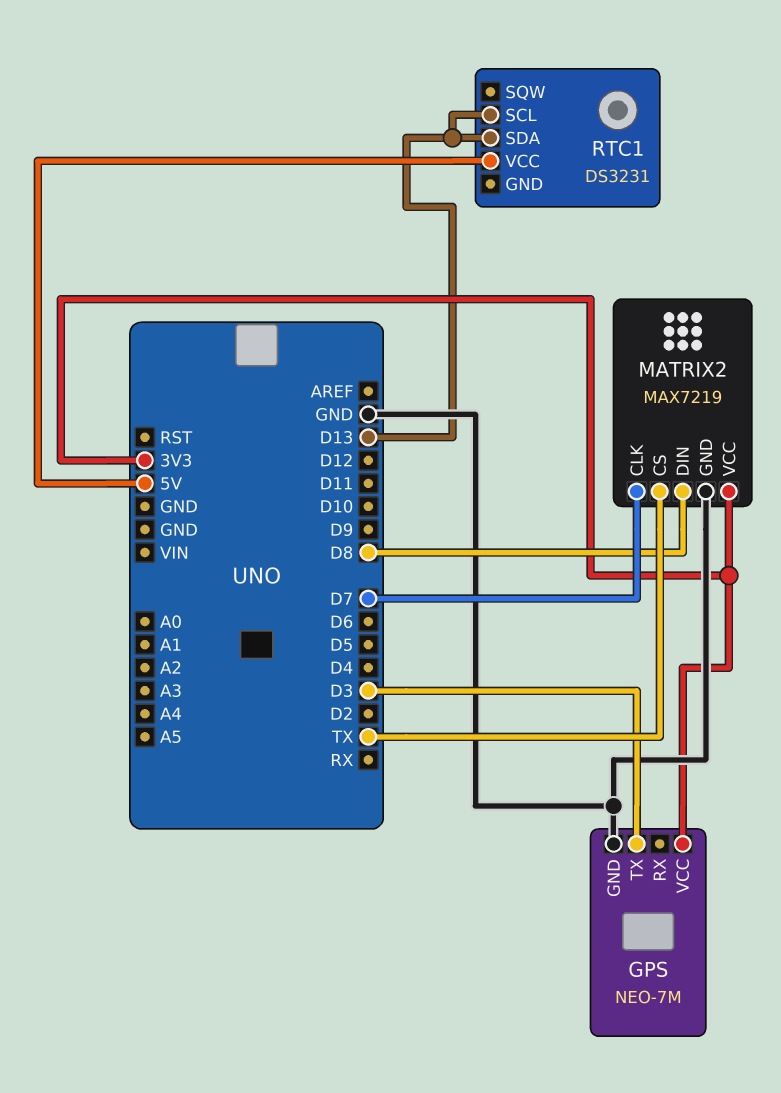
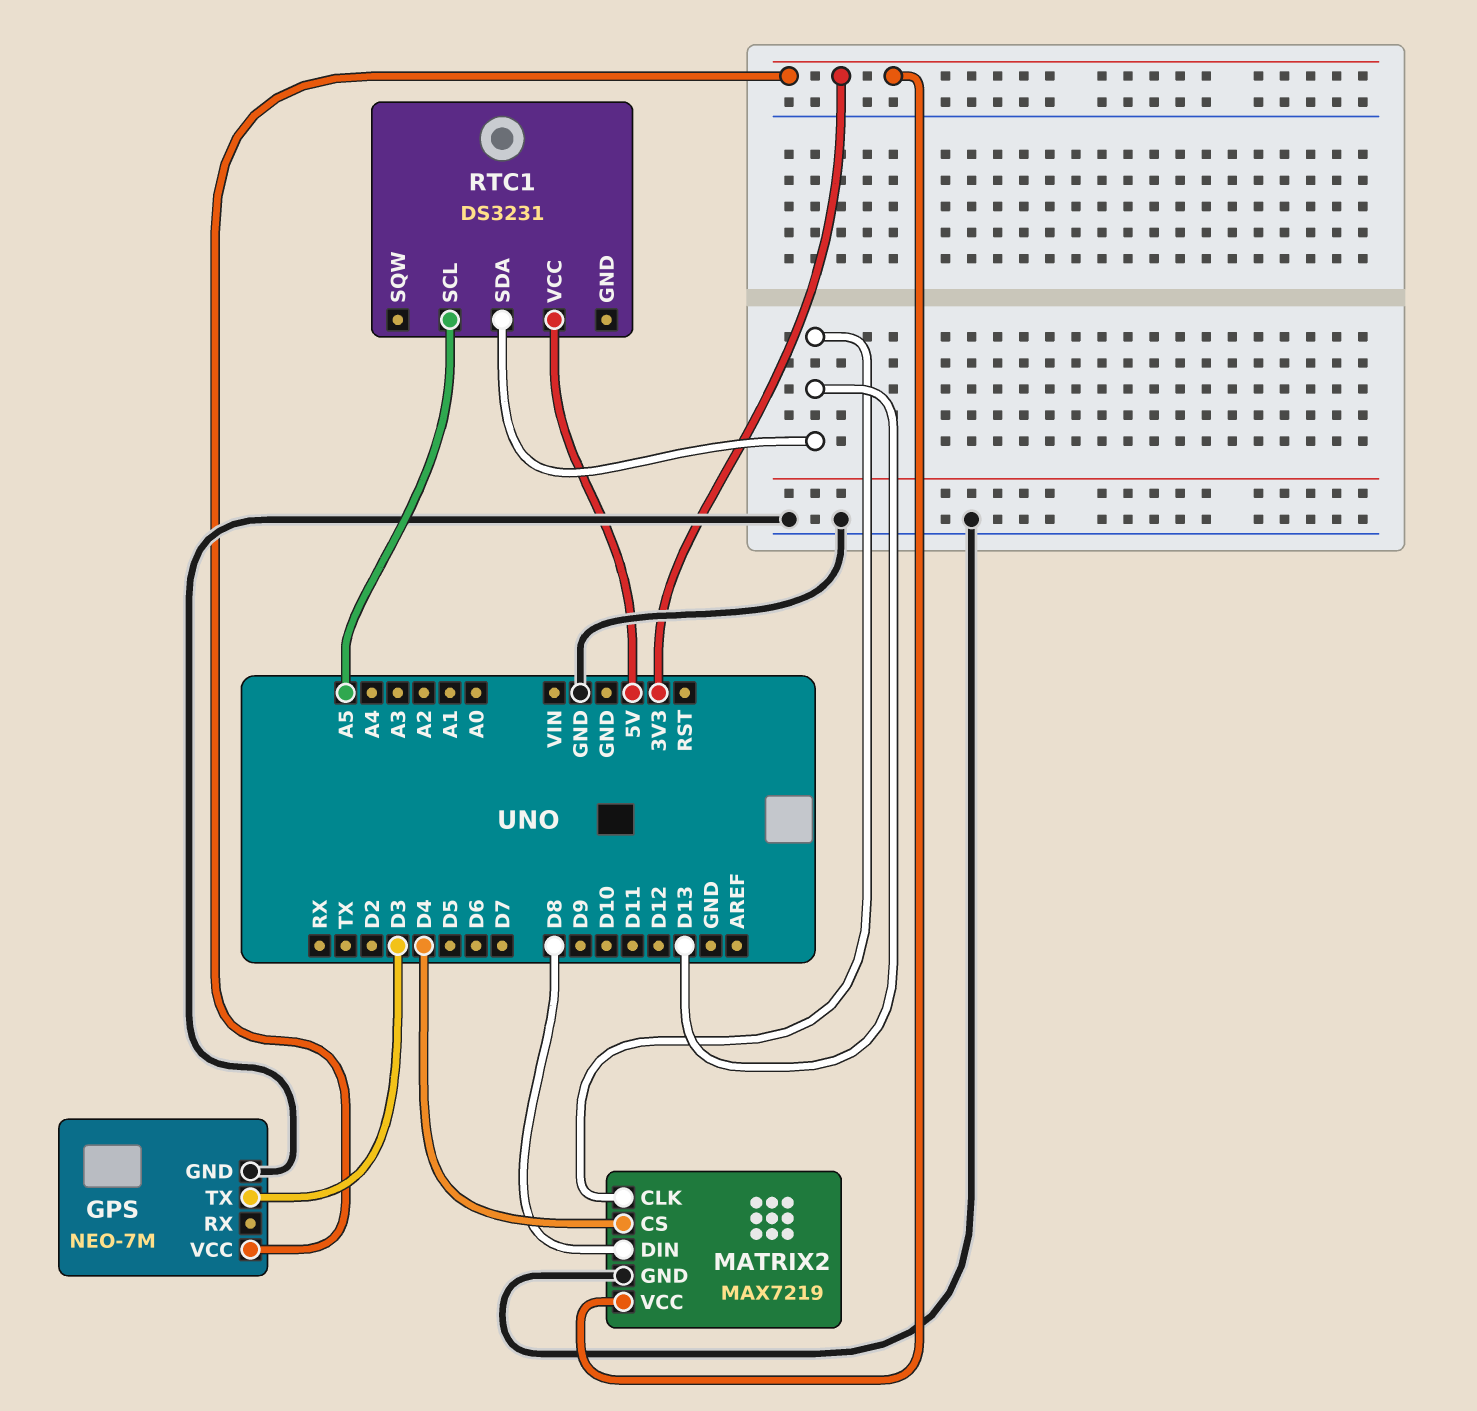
MATRIX2 pin CLK: D7 -> D13
MATRIX2 pin CS: TX -> D4
RTC1 pin SCL: D13 -> A5

